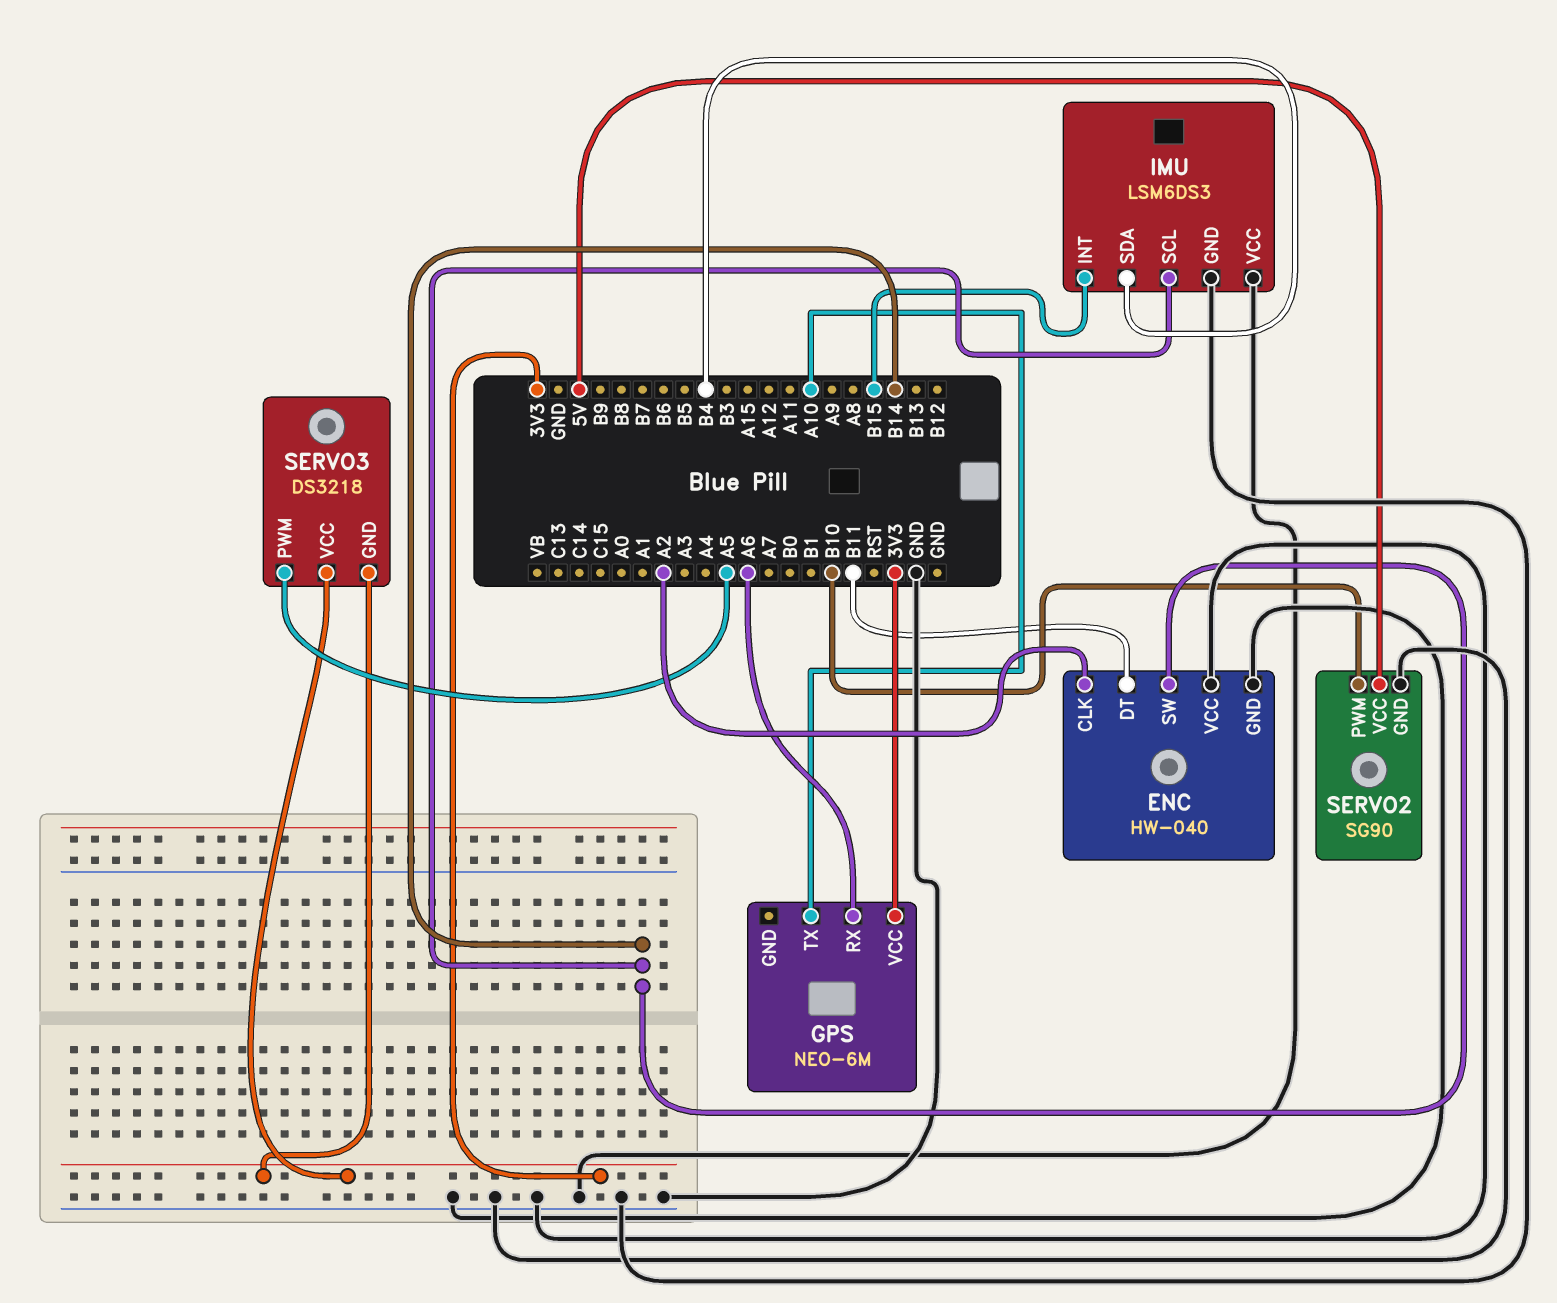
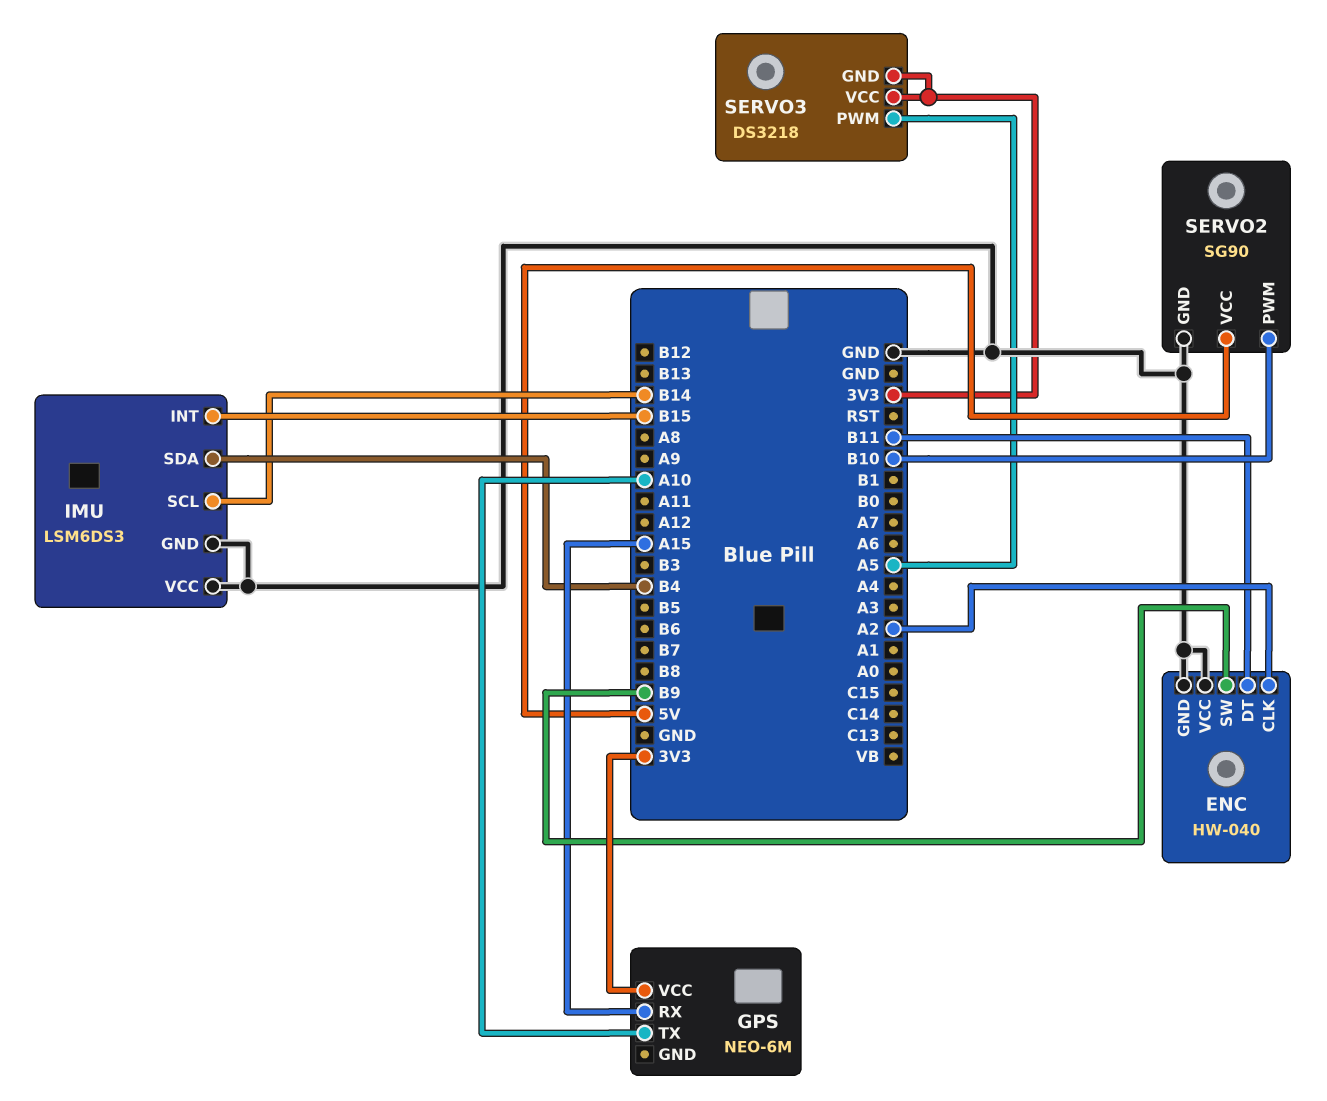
ENC pin SW: B14 -> B9
GPS pin RX: A6 -> A15

